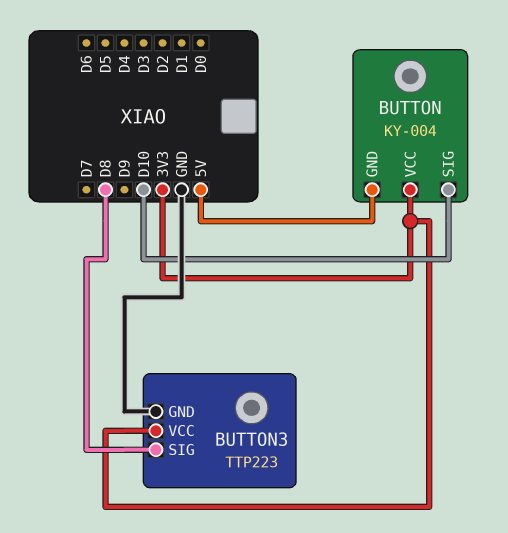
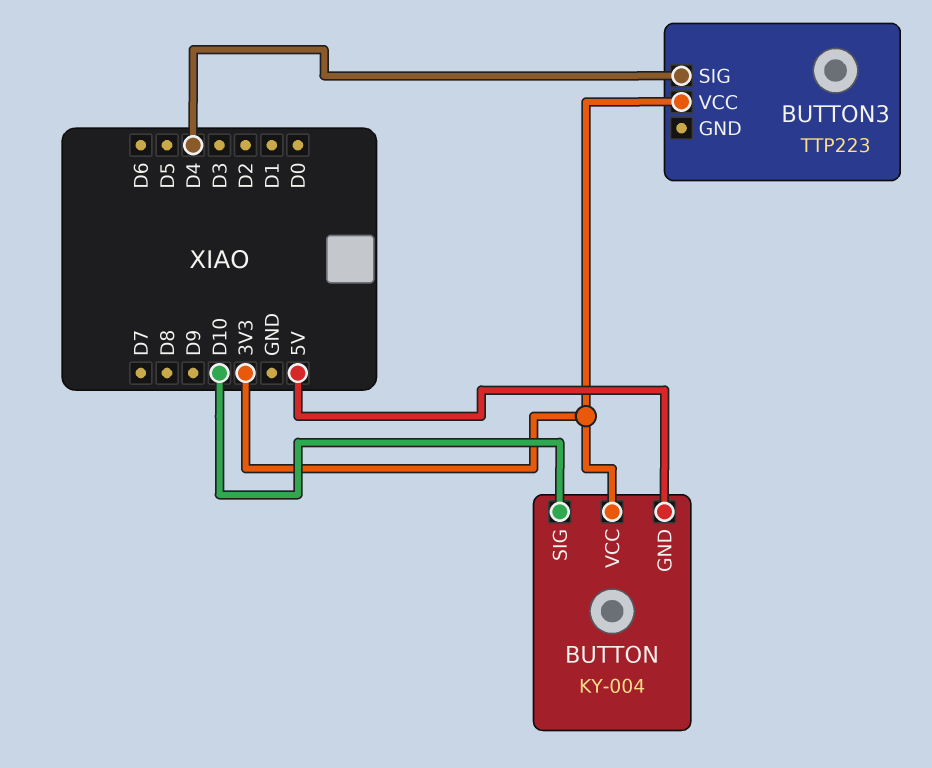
BUTTON3 pin GND: GND -> none
BUTTON3 pin SIG: D8 -> D4

